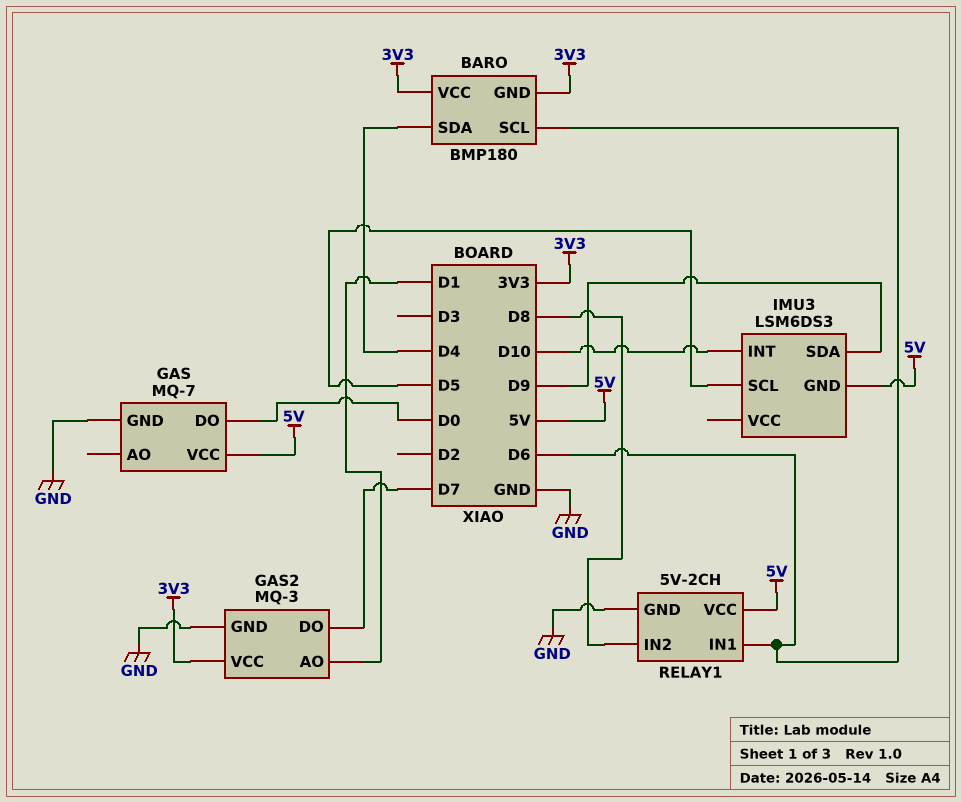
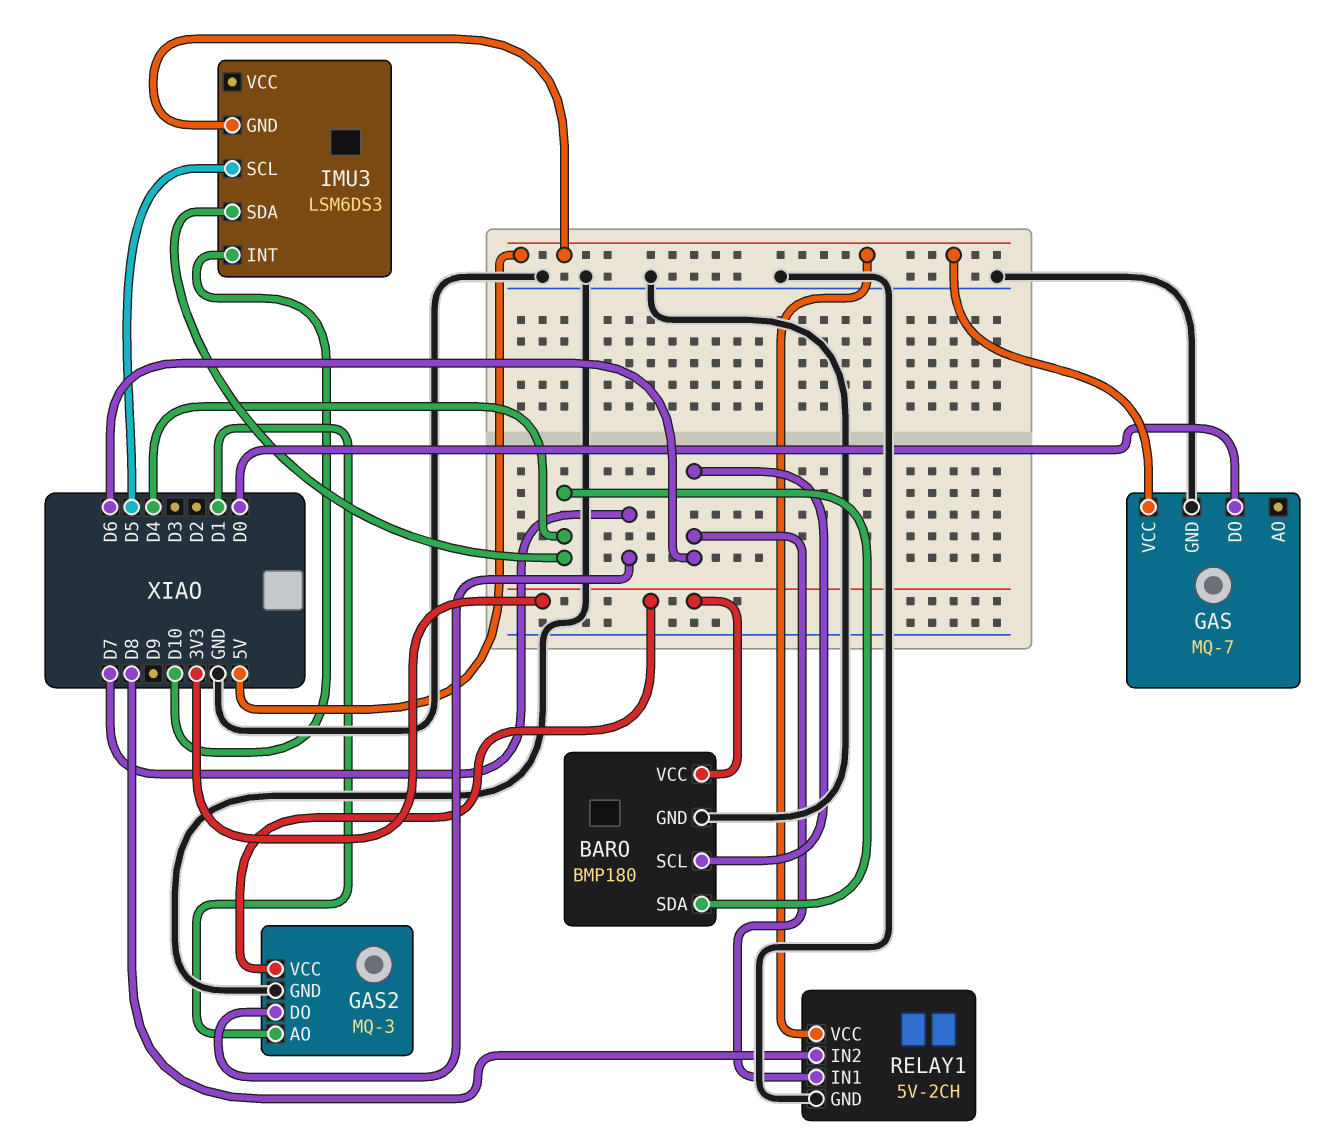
BARO pin GND: 3V3 -> GND
IMU3 pin SDA: D9 -> D4

